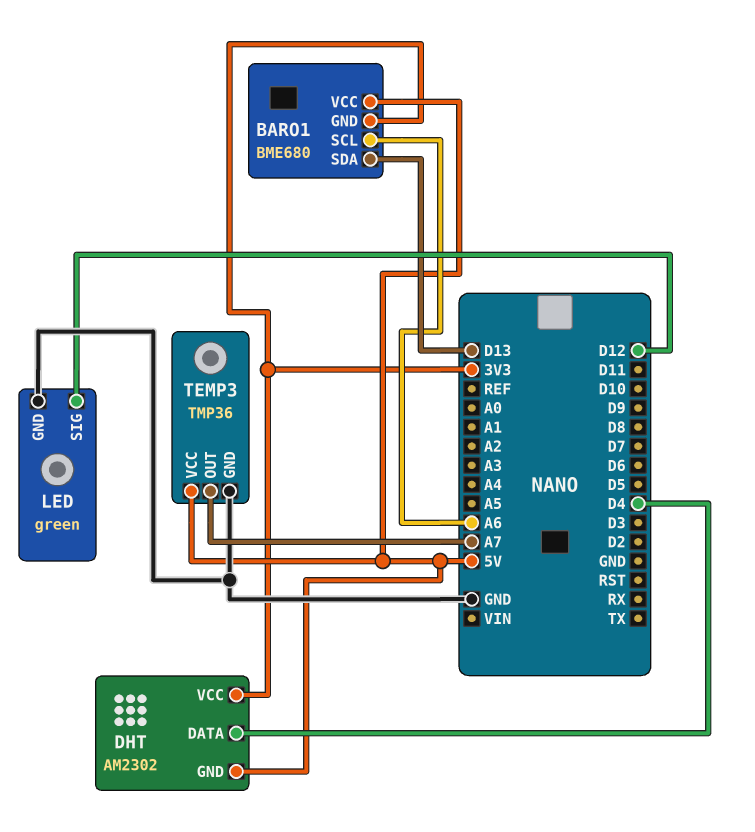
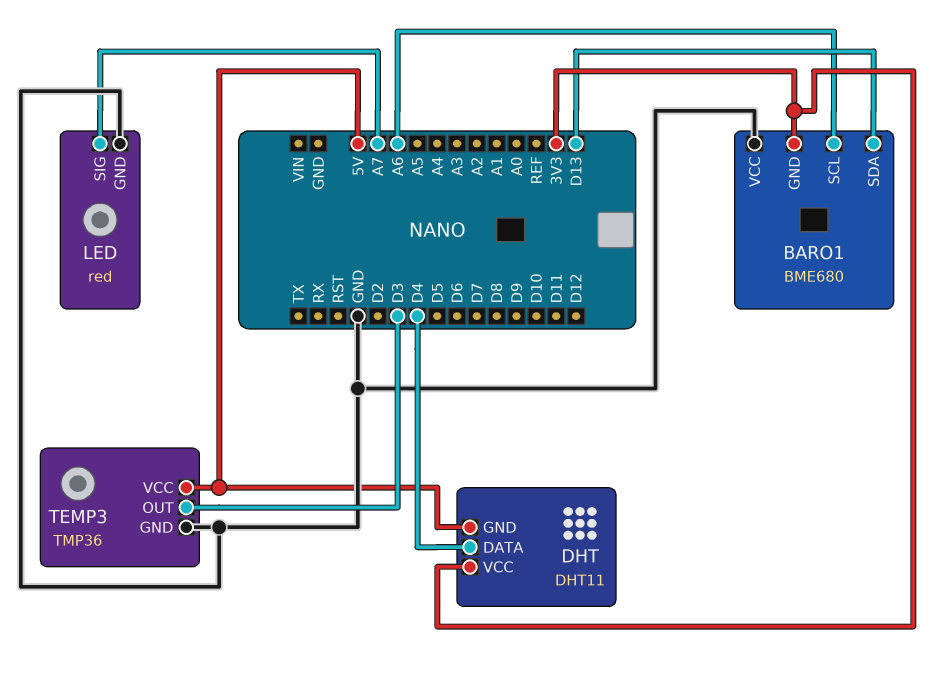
BARO1 pin VCC: 5V -> GND
DHT: AM2302 -> DHT11
LED: green -> red
LED pin SIG: D12 -> A7
TEMP3 pin OUT: A7 -> D3

